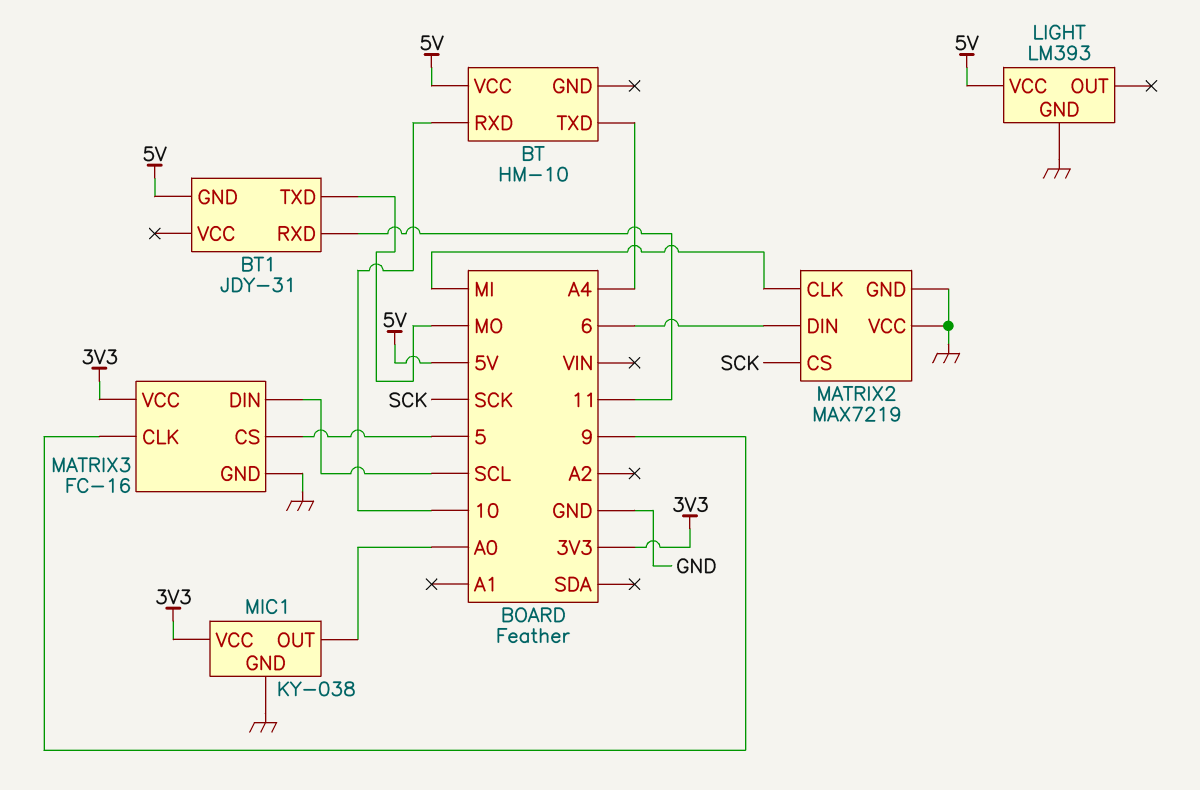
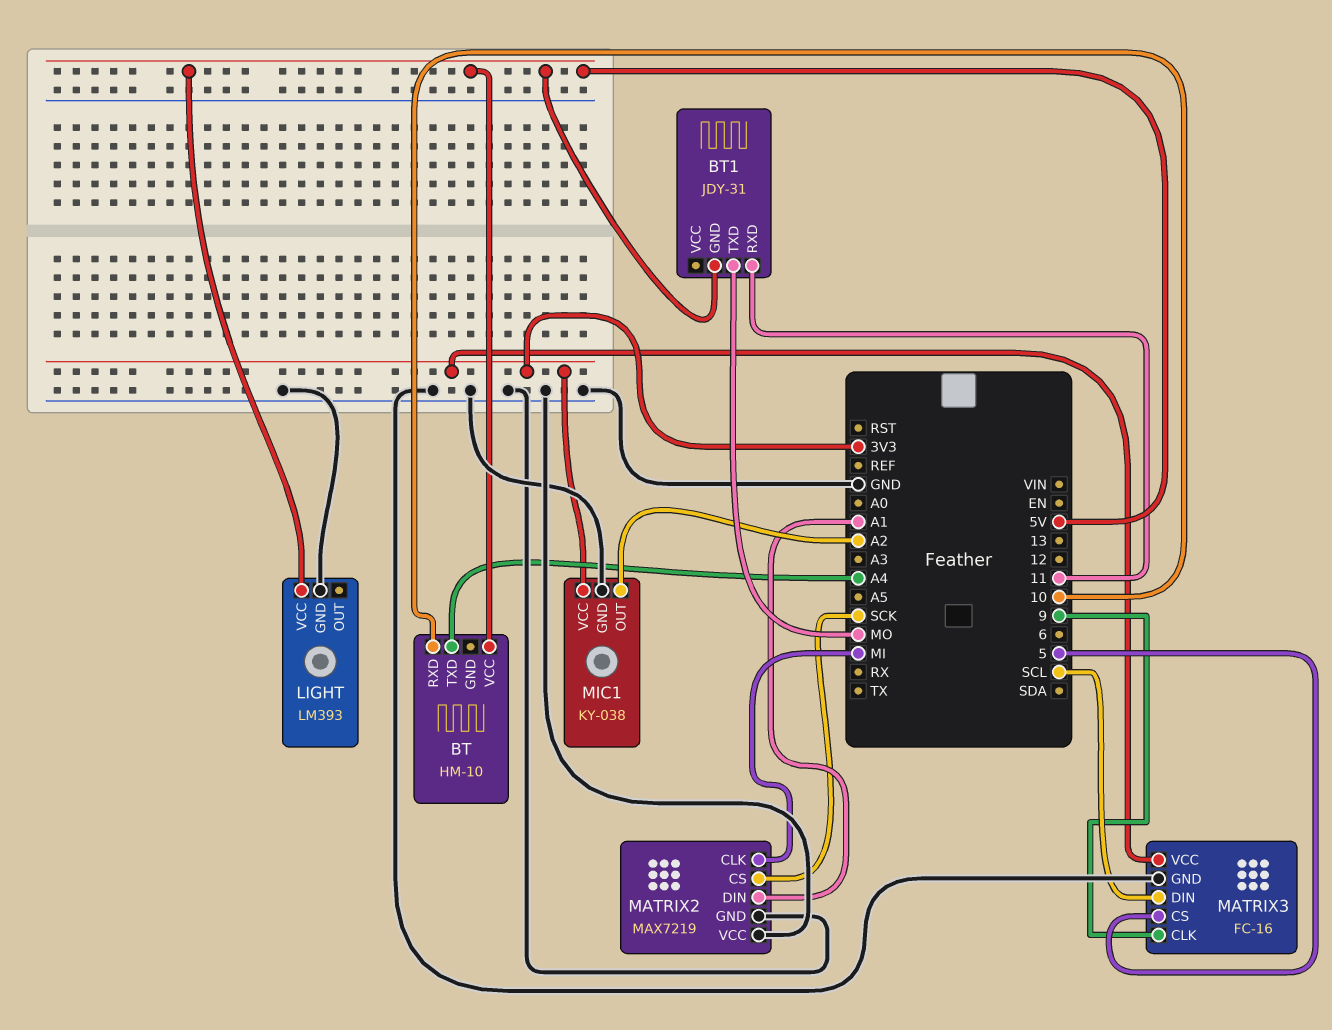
MATRIX2 pin DIN: 6 -> A1
MIC1 pin OUT: A0 -> A2

